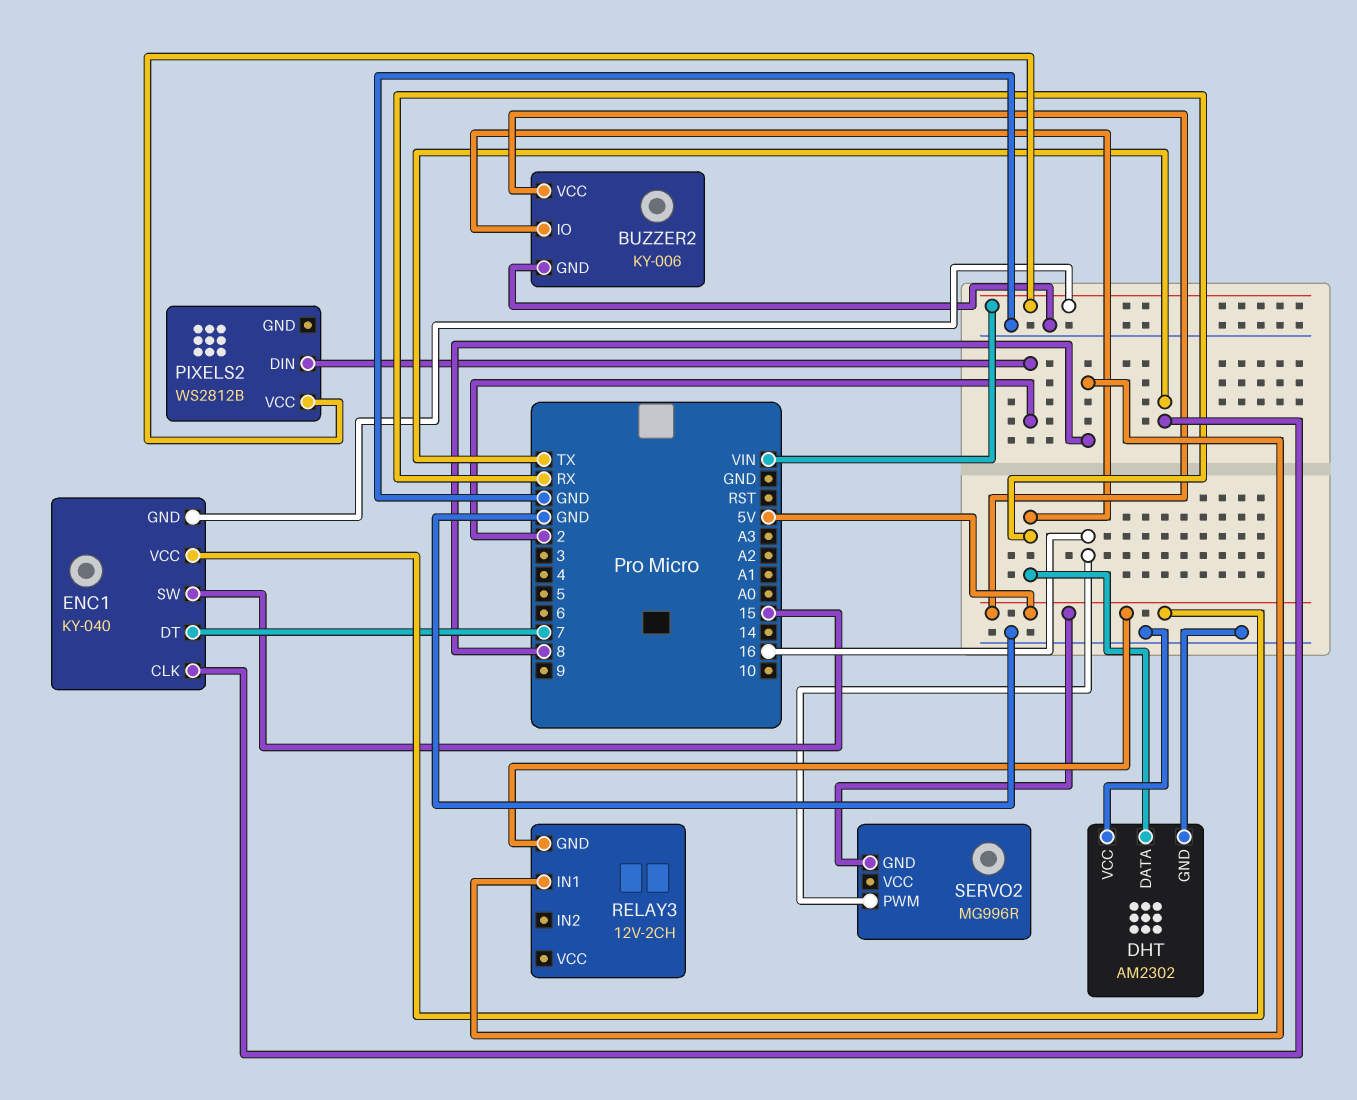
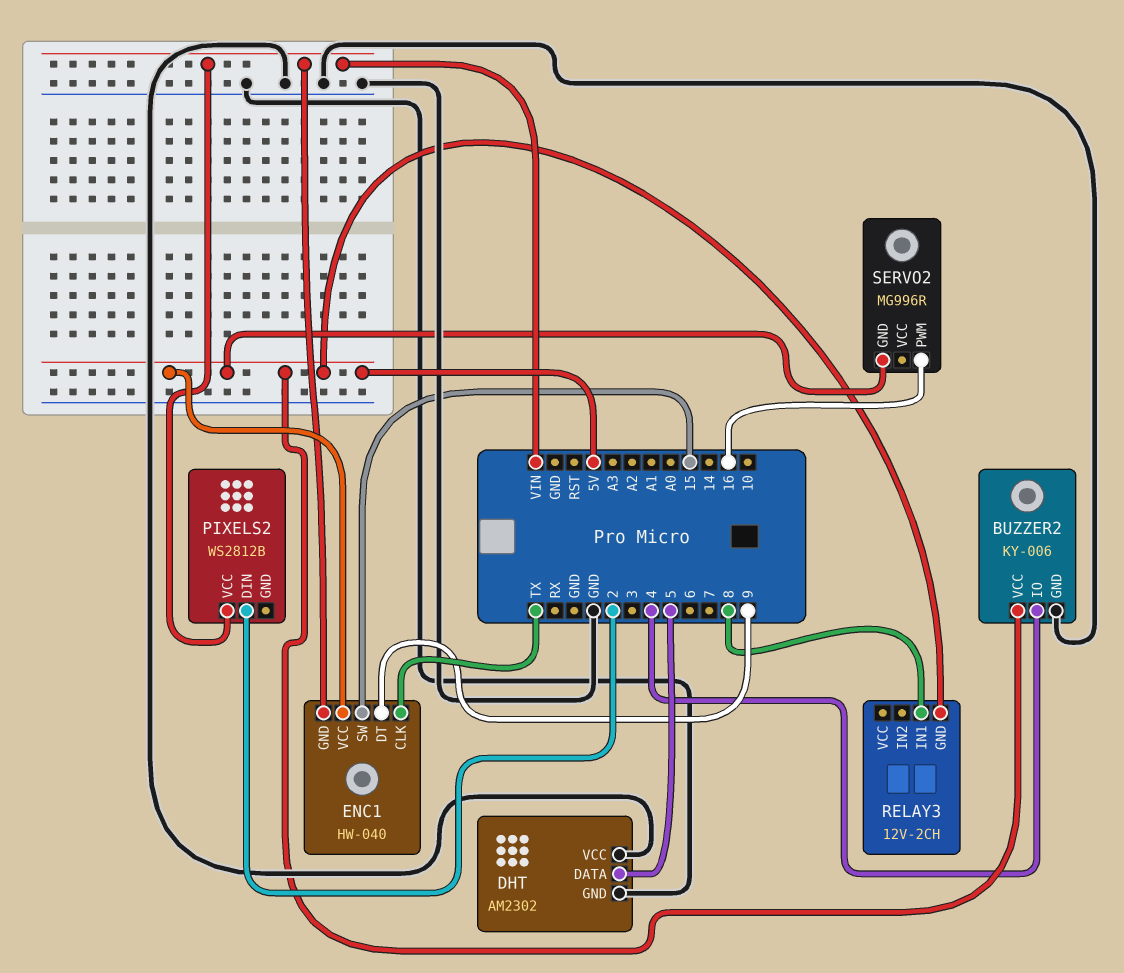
BUZZER2 pin IO: RX -> 4
DHT pin DATA: RX -> 5
ENC1: KY-040 -> HW-040
ENC1 pin DT: 7 -> 9

